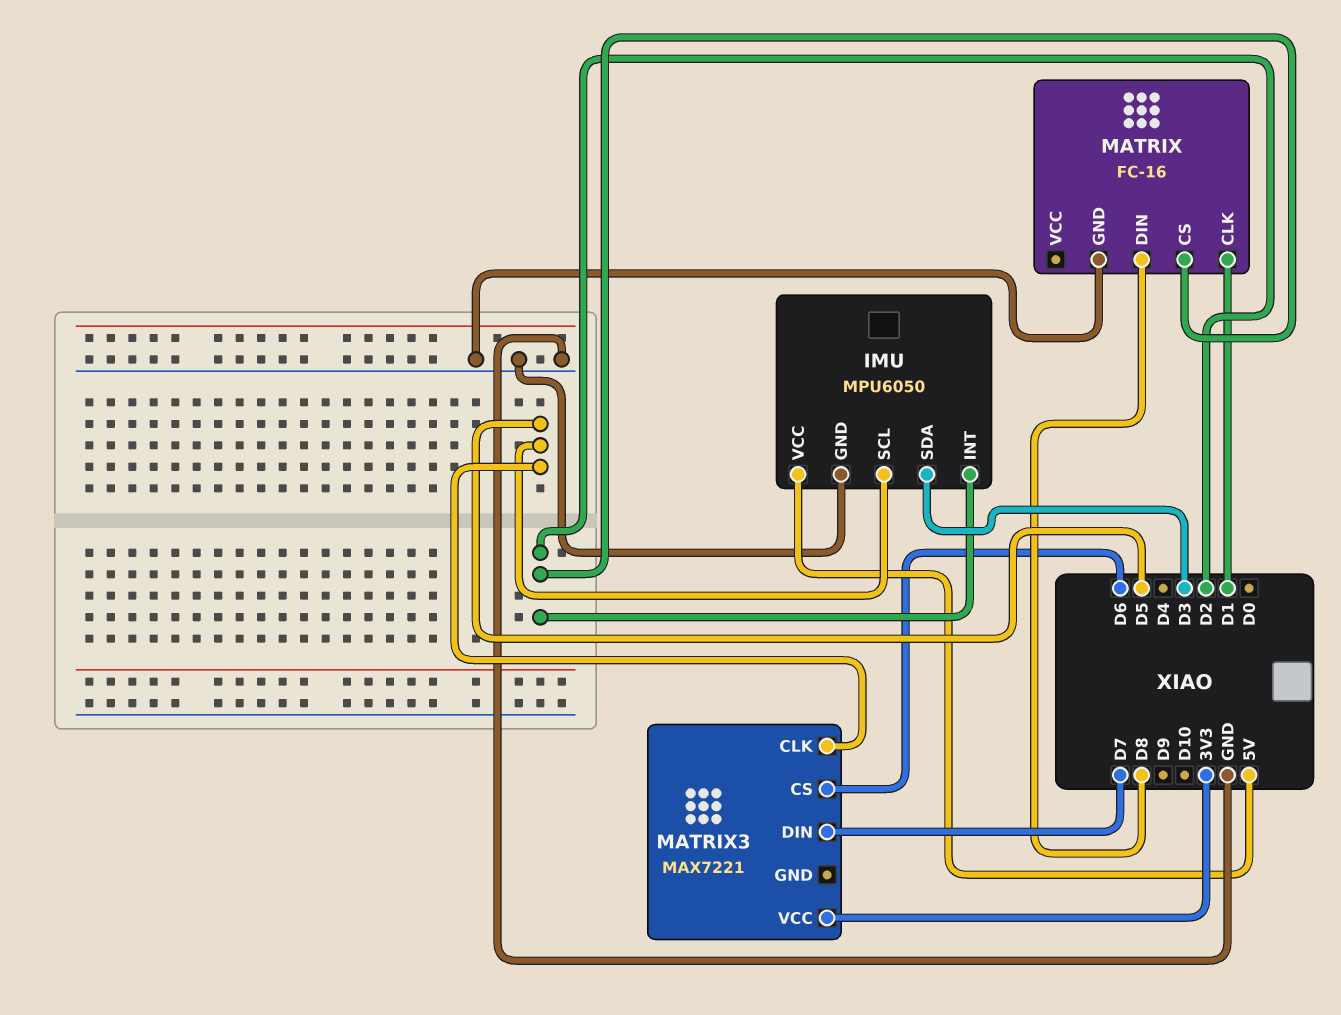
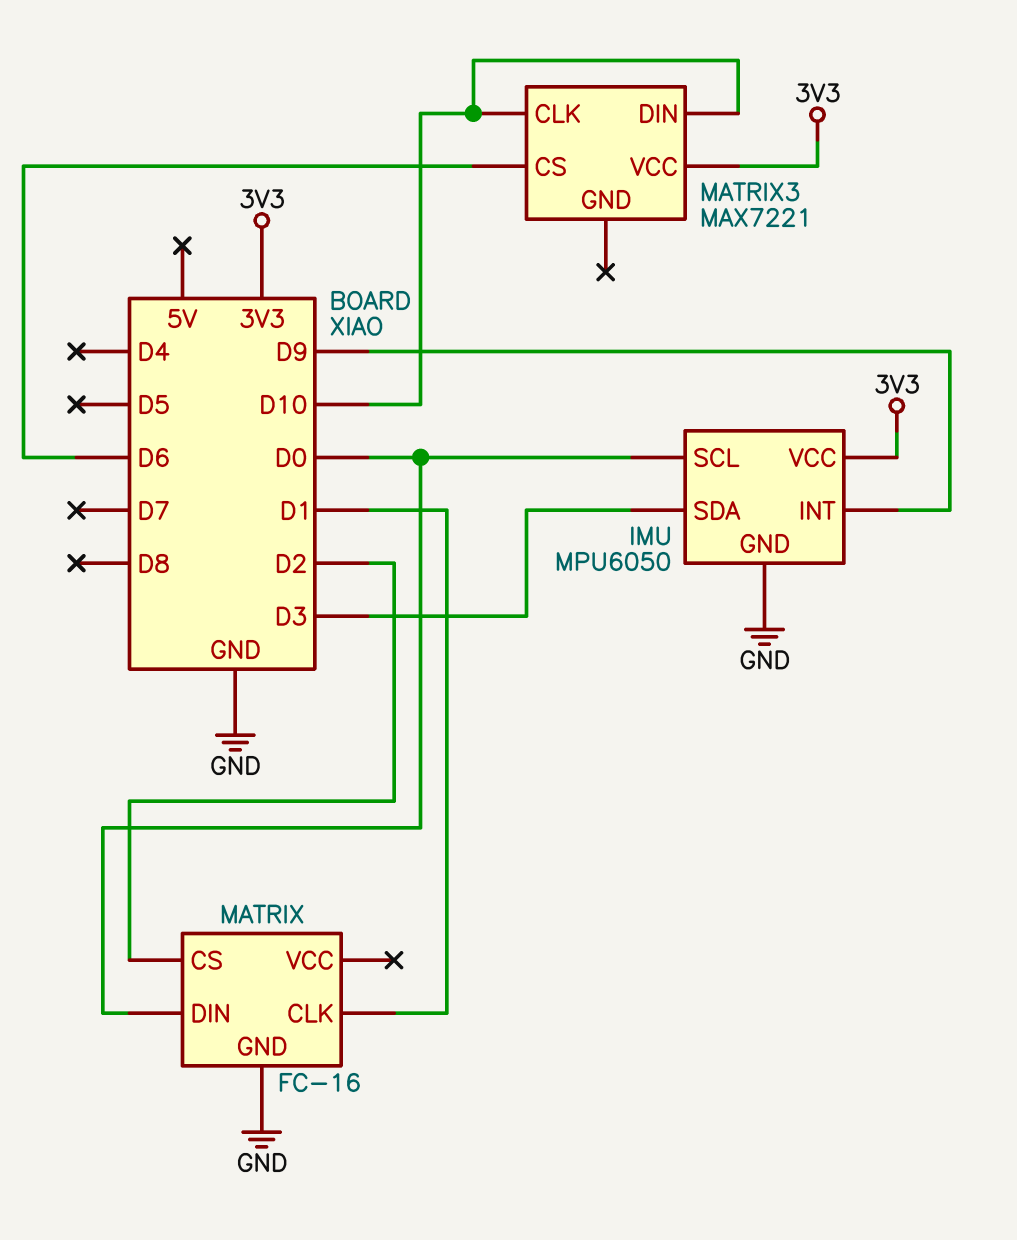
IMU pin INT: D2 -> D9
IMU pin SCL: D5 -> D0
IMU pin VCC: 5V -> 3V3
MATRIX pin DIN: D8 -> D0
MATRIX3 pin CLK: D5 -> D10
MATRIX3 pin DIN: D7 -> D10

